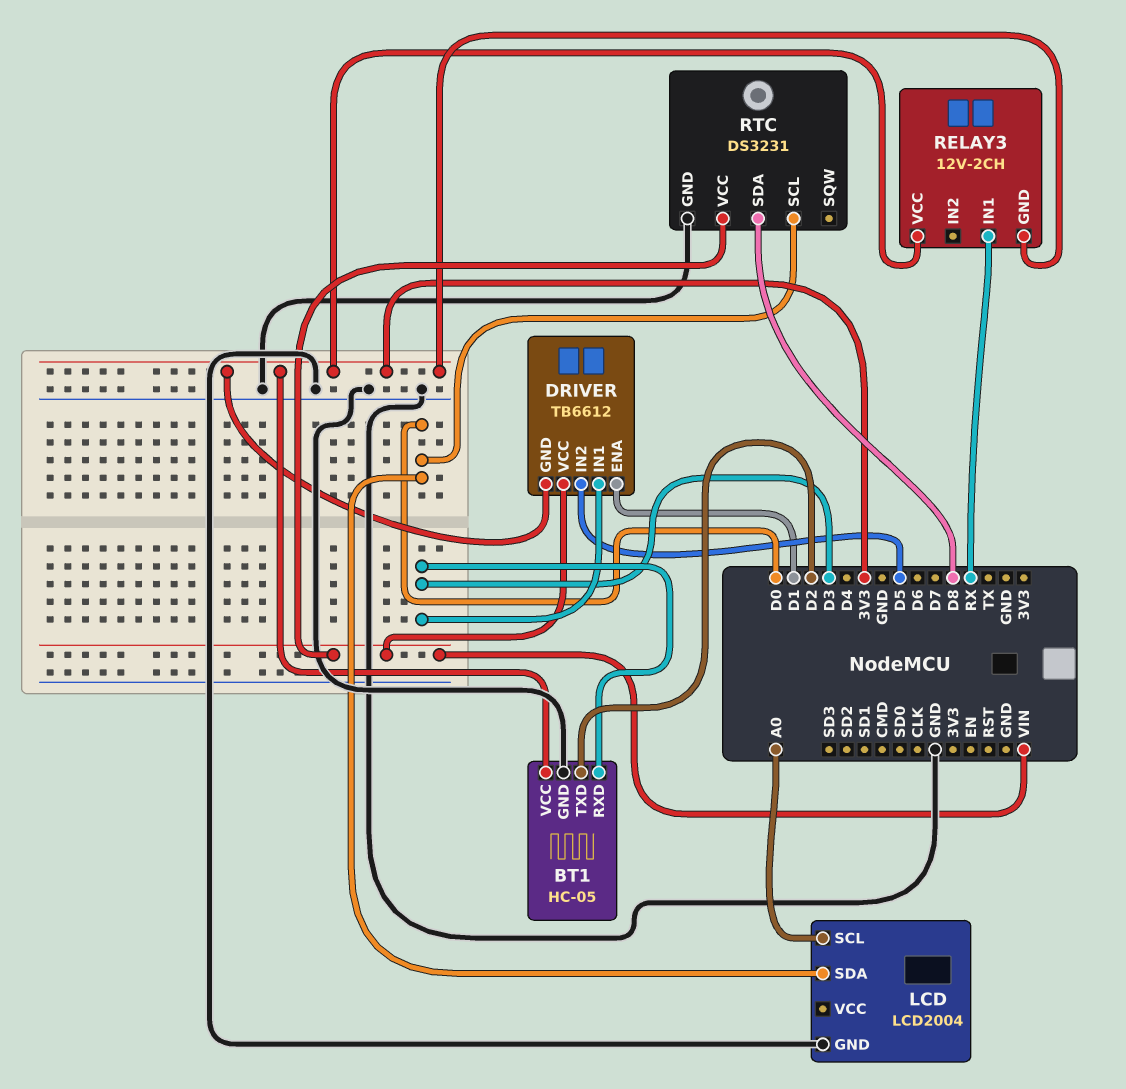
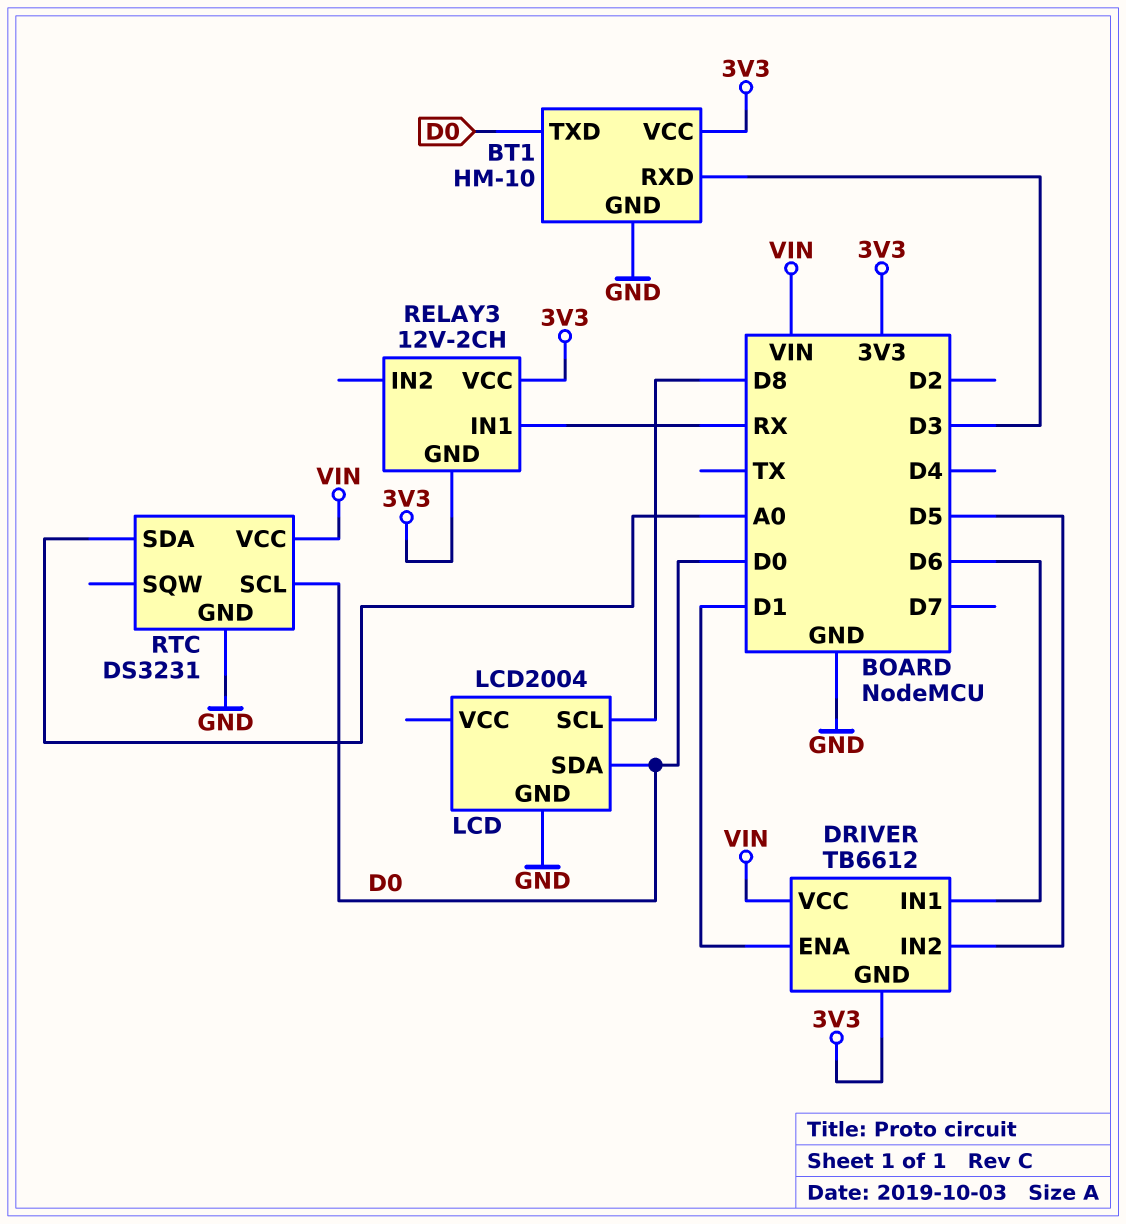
BT1: HC-05 -> HM-10
BT1 pin TXD: D2 -> D0
DRIVER pin IN1: D3 -> D6
LCD pin SCL: A0 -> D8
RTC pin SDA: D8 -> A0

